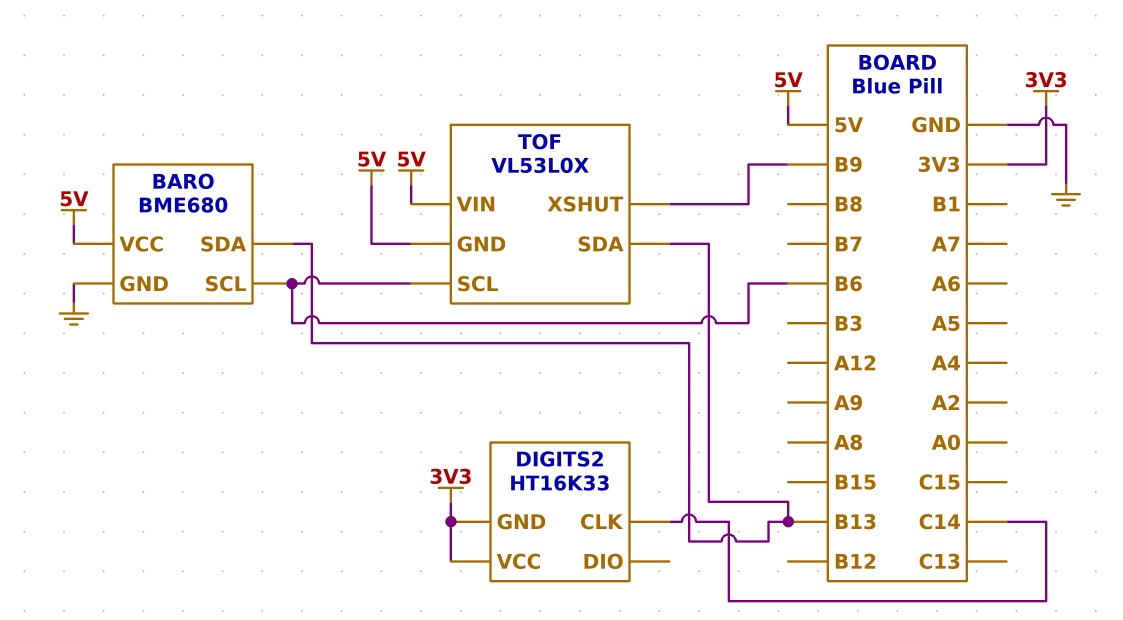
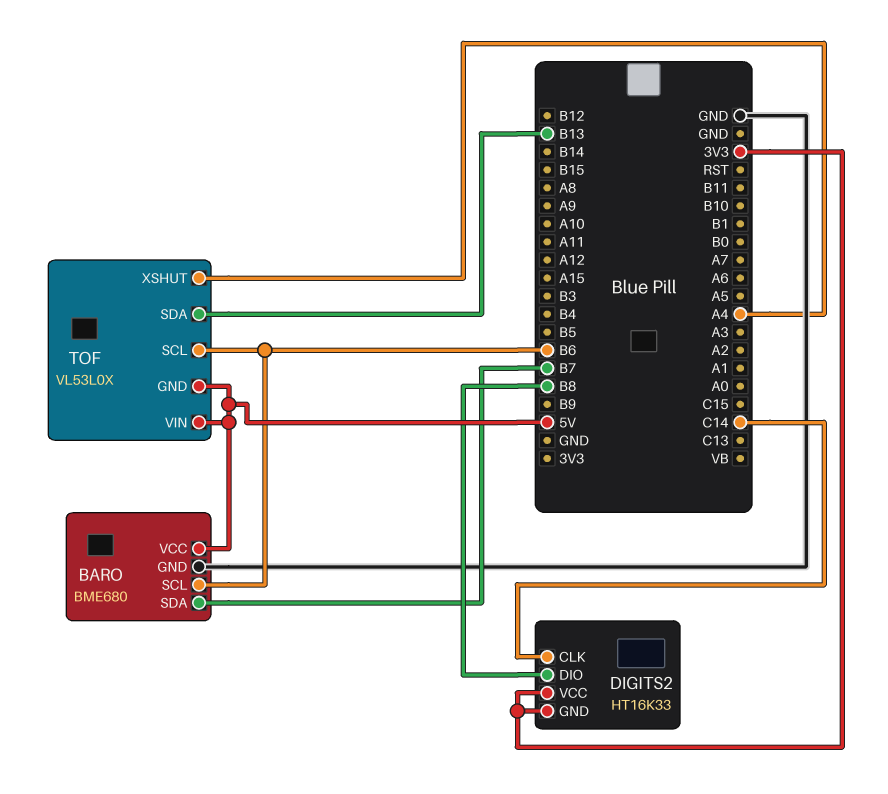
BARO pin SDA: B13 -> B7
DIGITS2 pin DIO: none -> B8
TOF pin XSHUT: B9 -> A4

